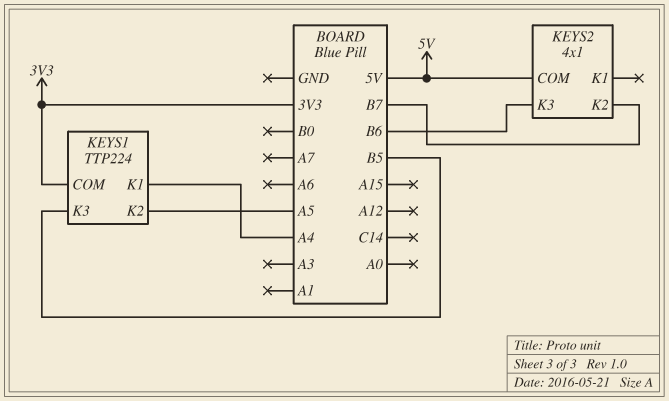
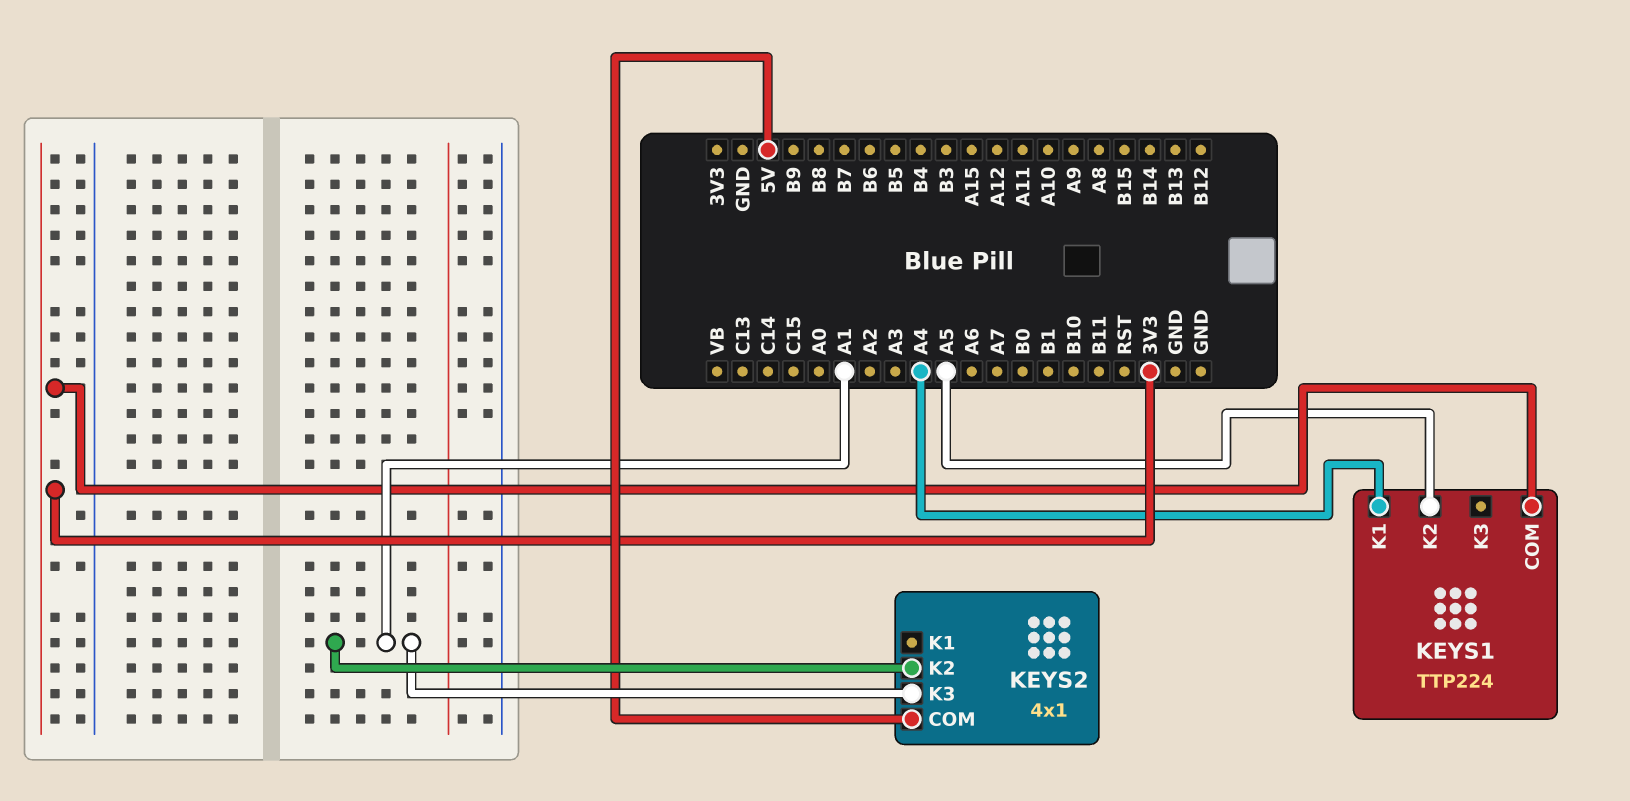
KEYS1 pin K3: B5 -> none
KEYS2 pin K2: B7 -> A1
KEYS2 pin K3: B6 -> A1

